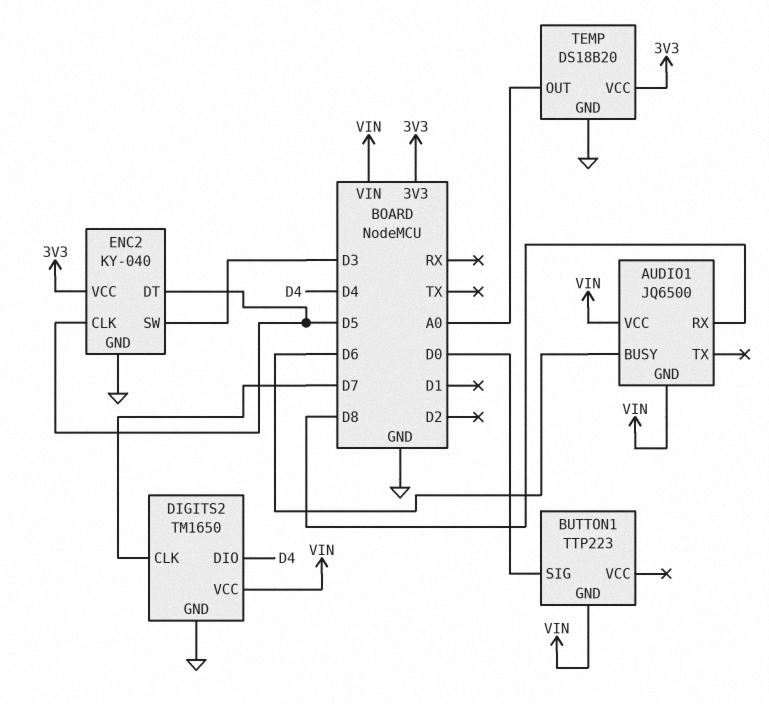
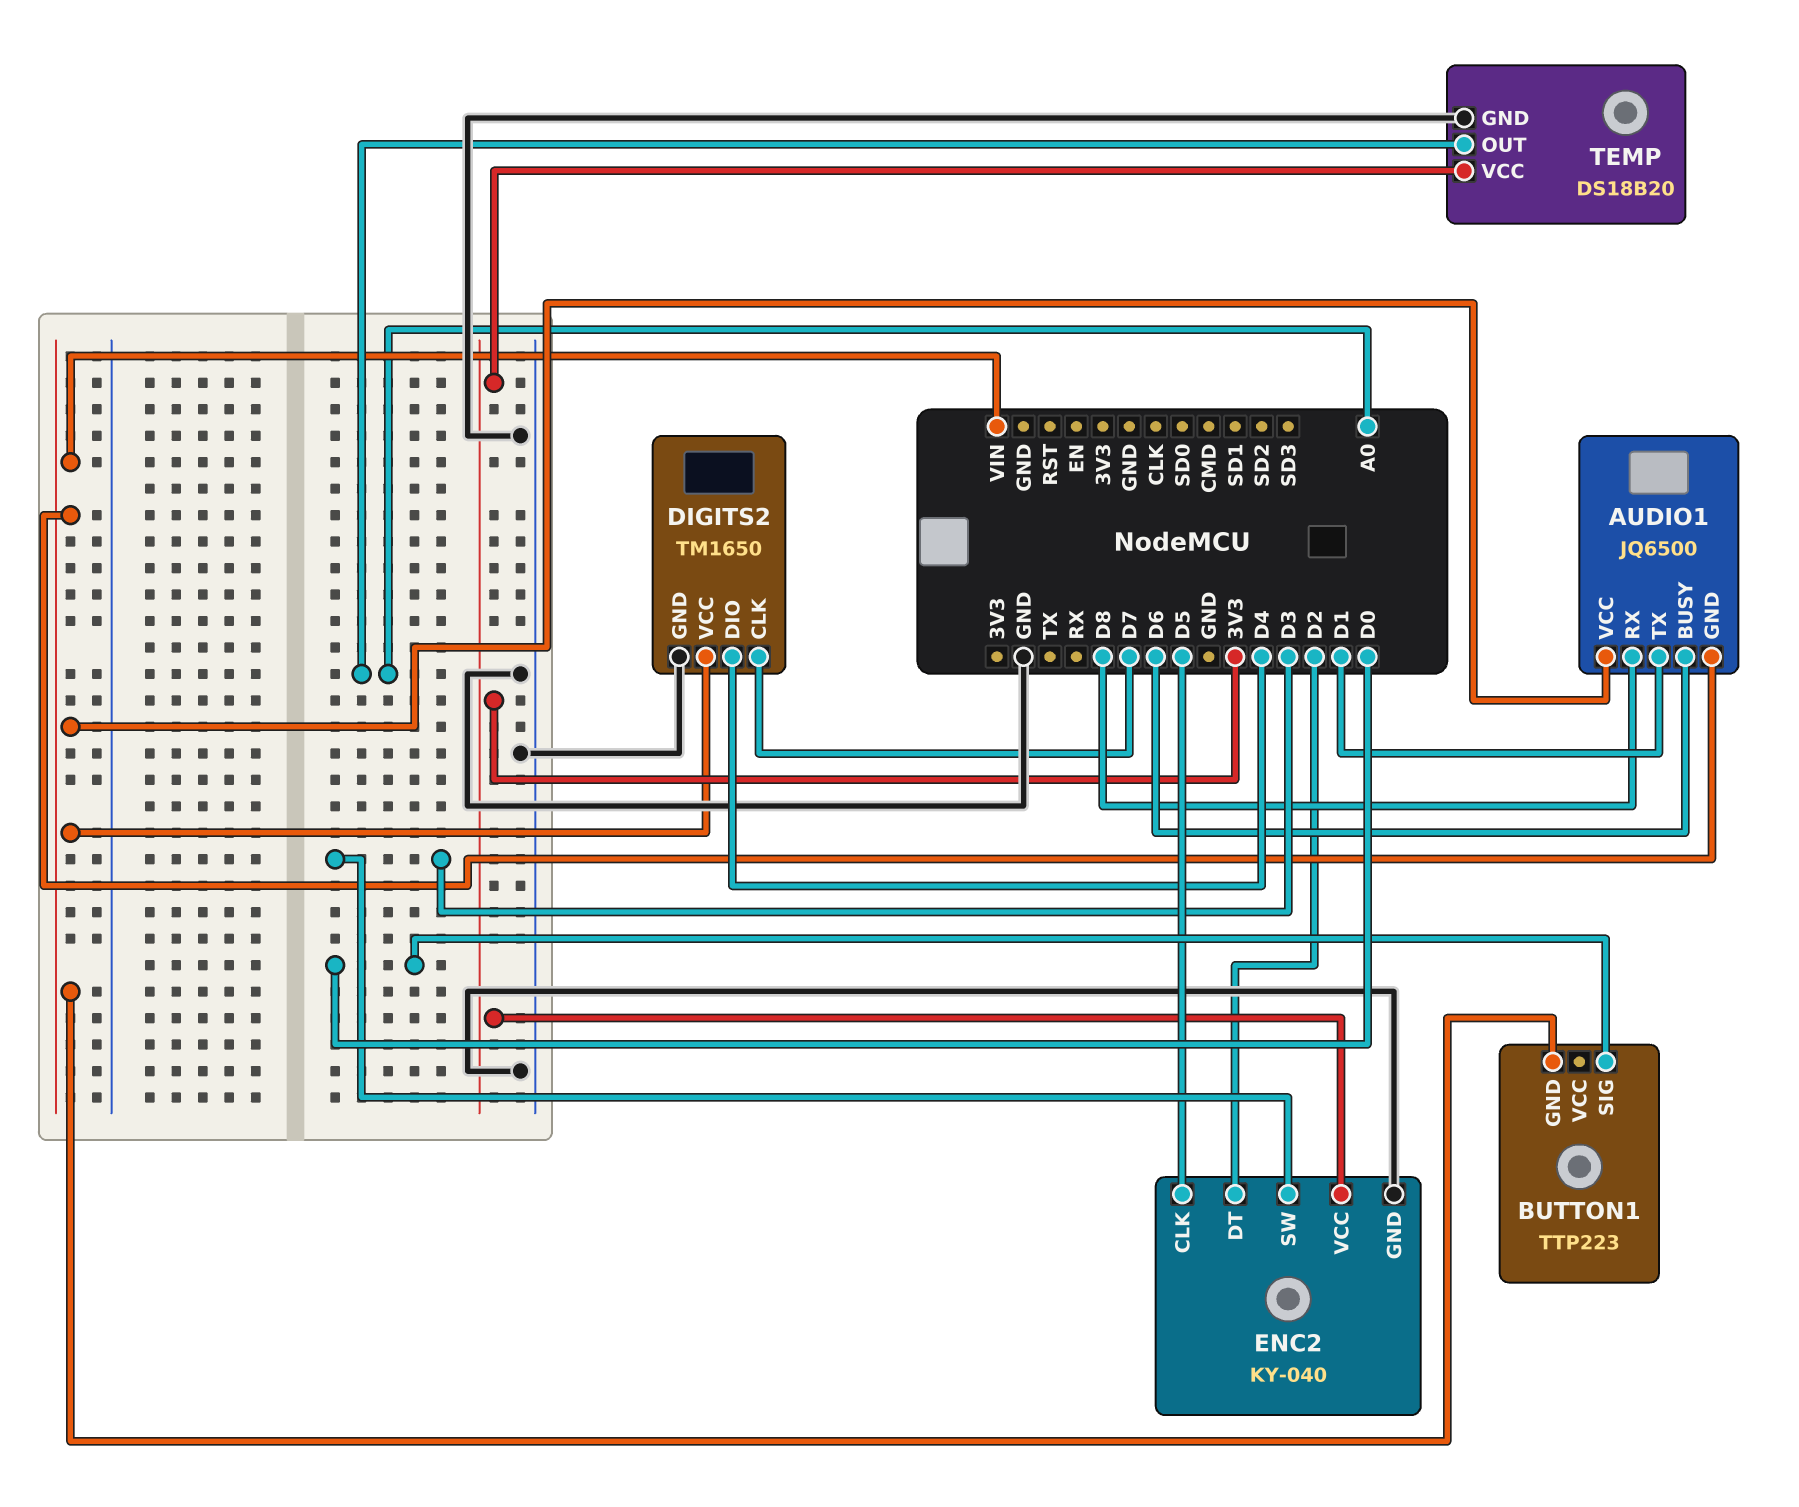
AUDIO1 pin TX: none -> D1
ENC2 pin DT: D5 -> D2

